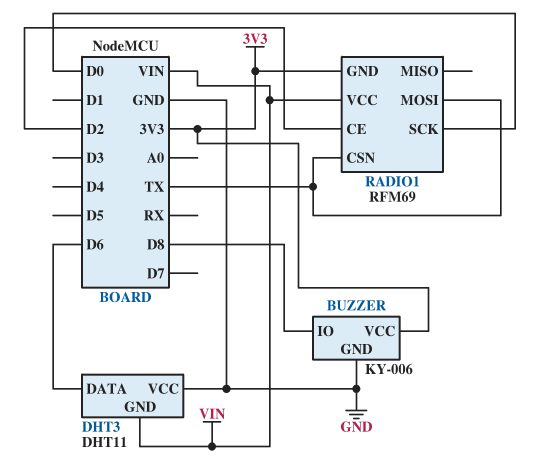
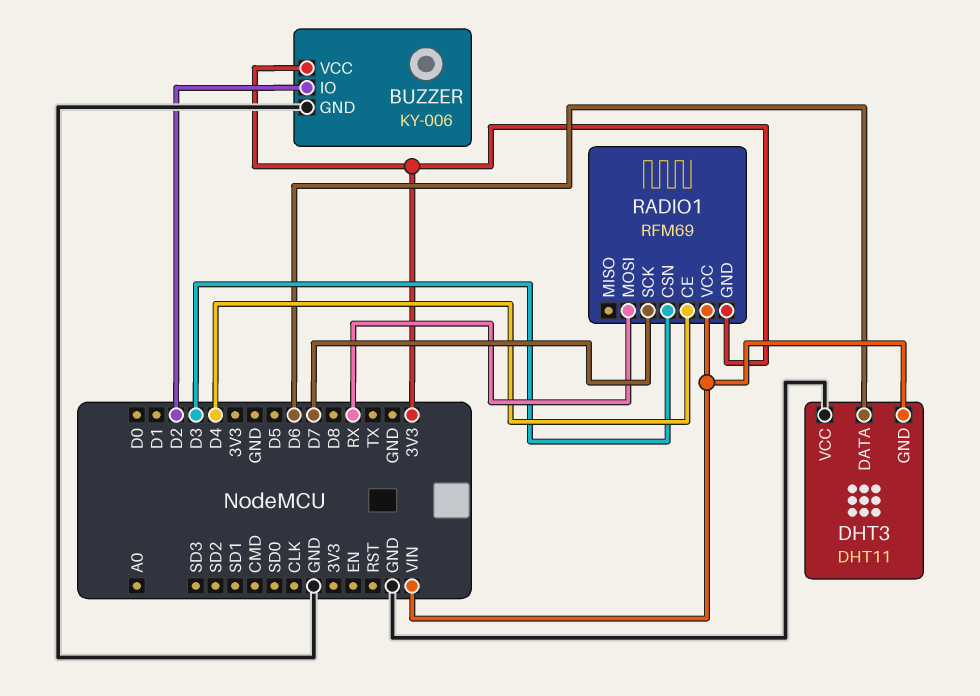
BUZZER pin IO: D8 -> D2
RADIO1 pin CE: D2 -> D4
RADIO1 pin CSN: TX -> D3
RADIO1 pin MOSI: TX -> RX
RADIO1 pin SCK: D0 -> D7

